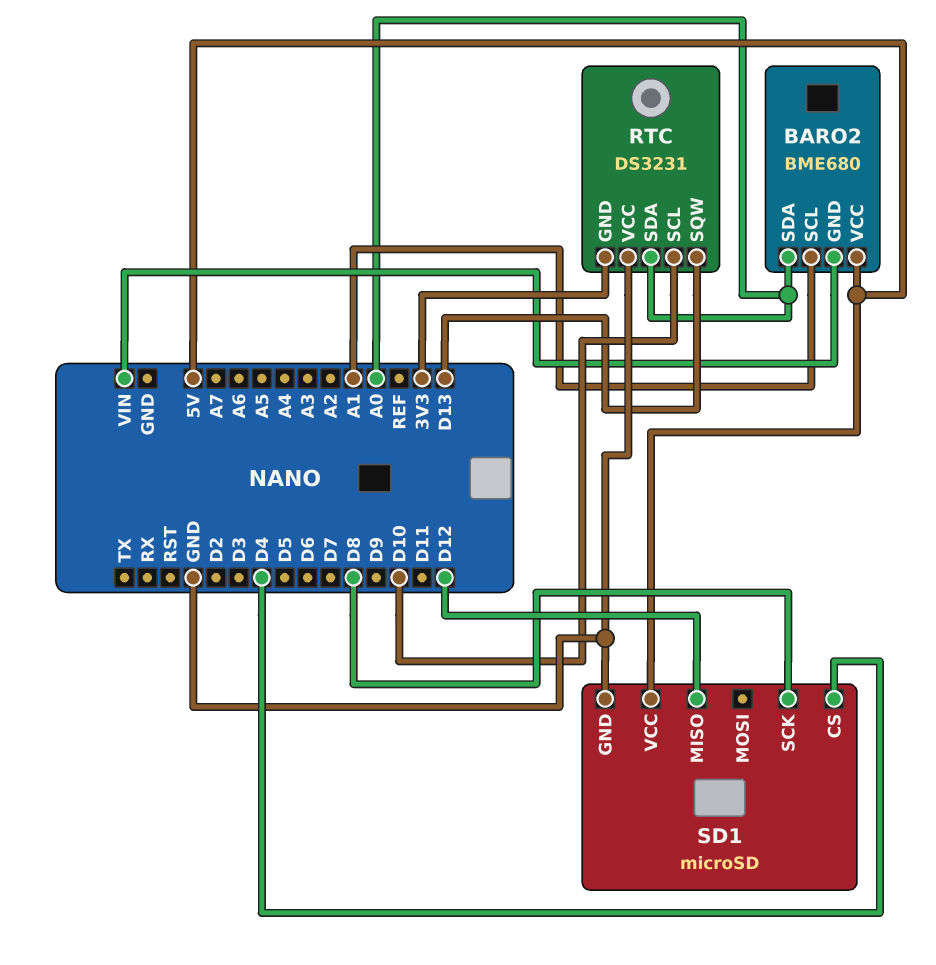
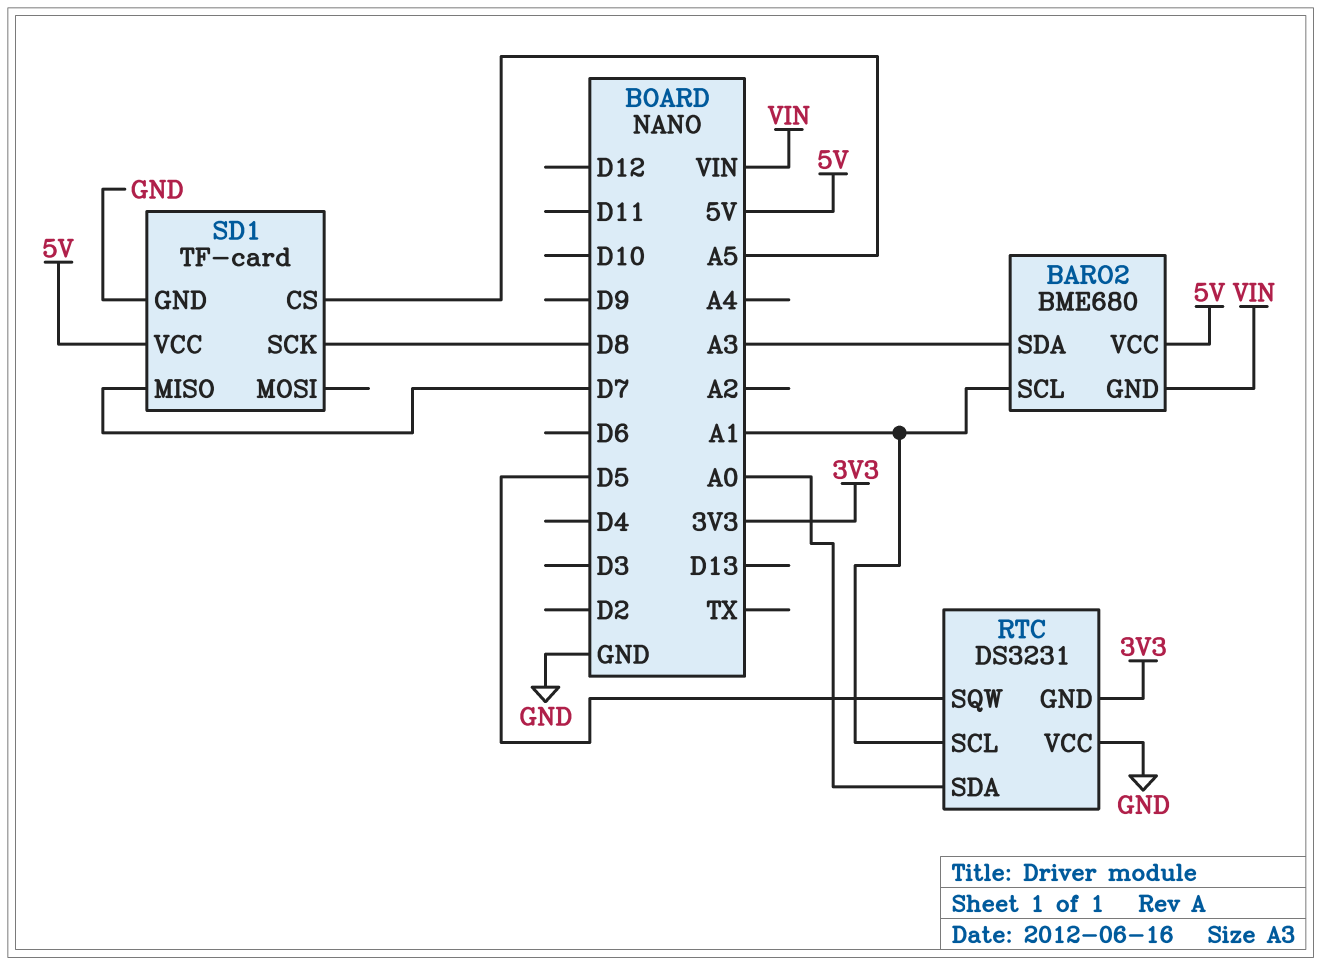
BARO2 pin SDA: A0 -> A3
RTC pin SCL: D10 -> A1
RTC pin SQW: D13 -> D5
SD1: microSD -> TF-card
SD1 pin CS: D4 -> A5
SD1 pin MISO: D12 -> D7

